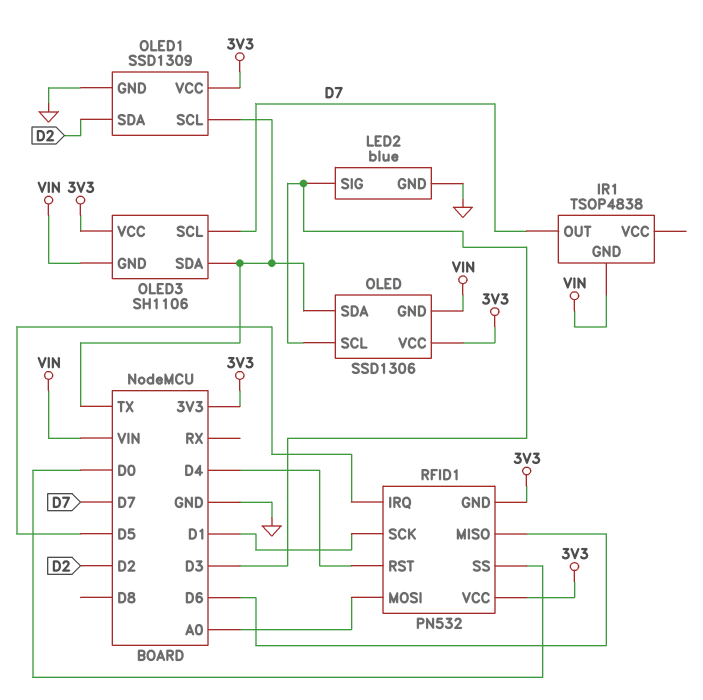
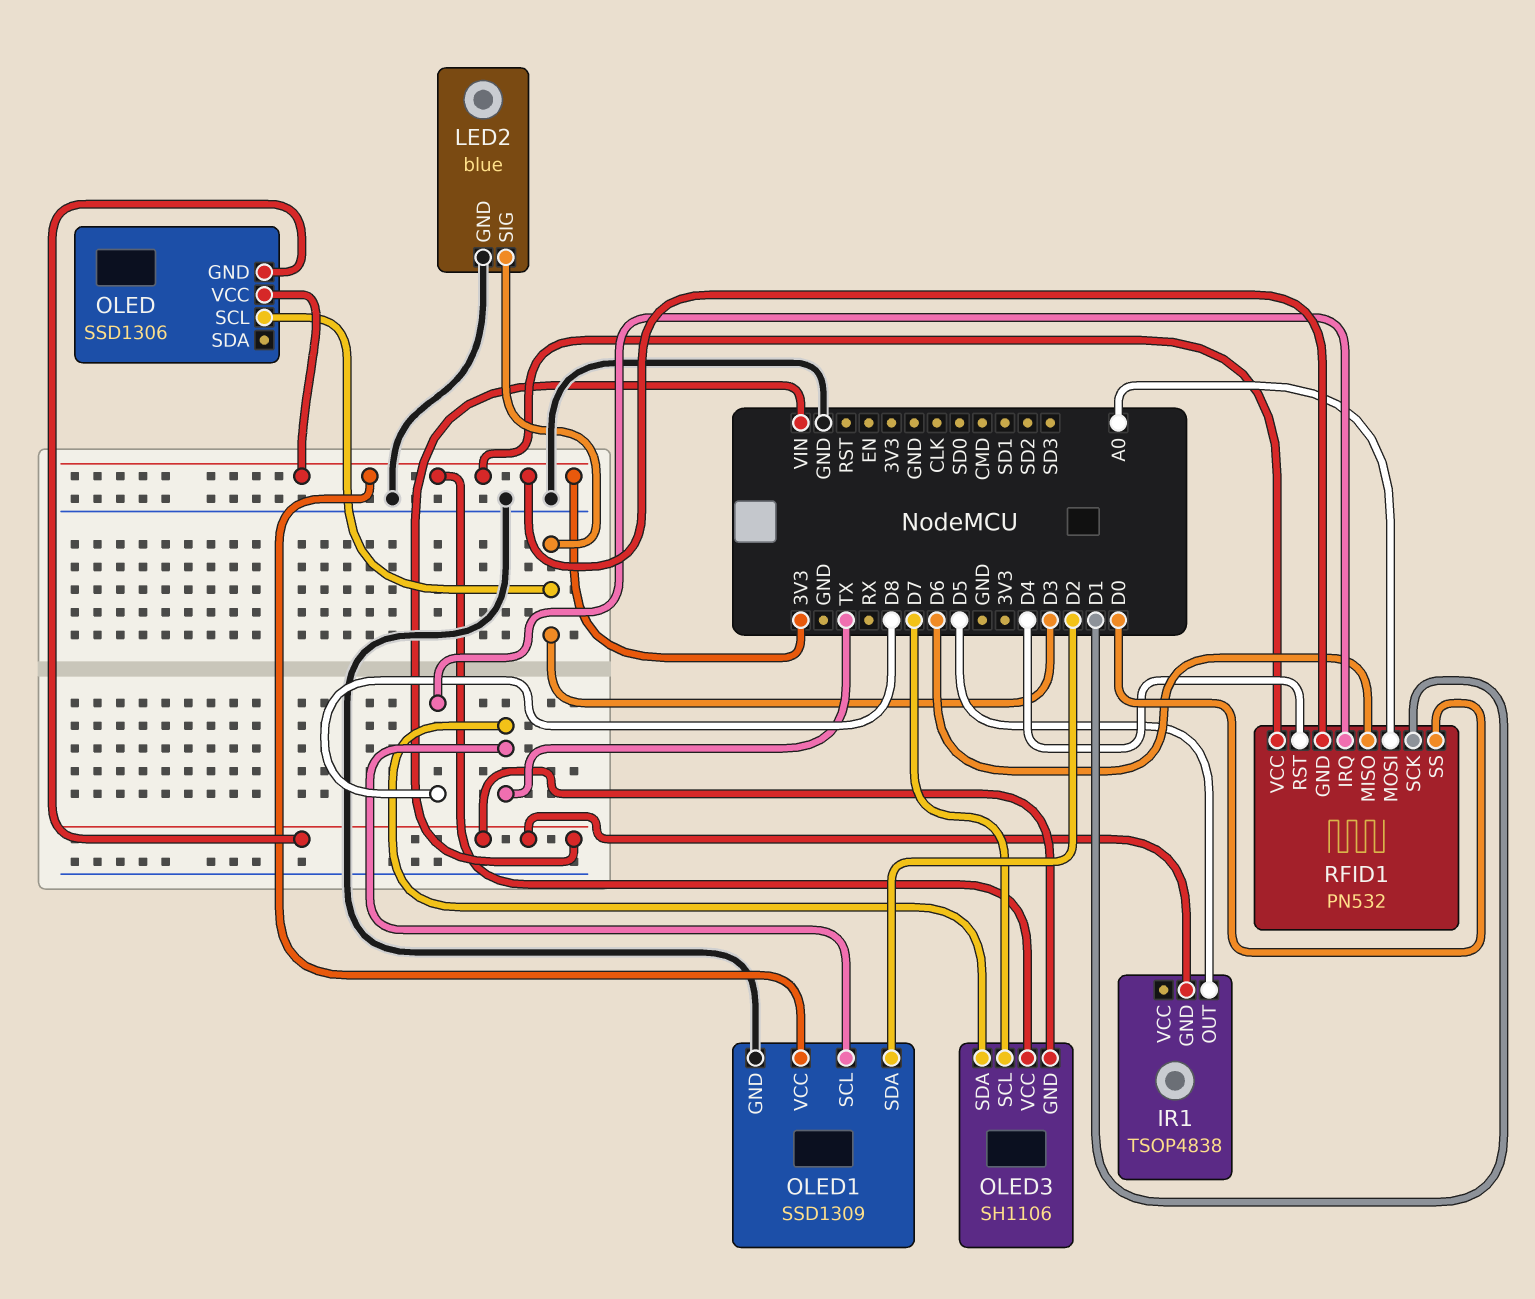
IR1 pin OUT: D7 -> D5
OLED pin SDA: TX -> none
RFID1 pin IRQ: D5 -> D8

